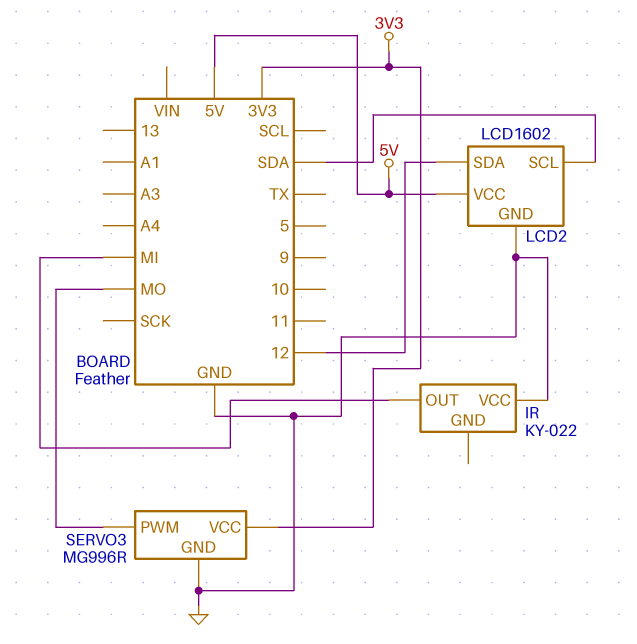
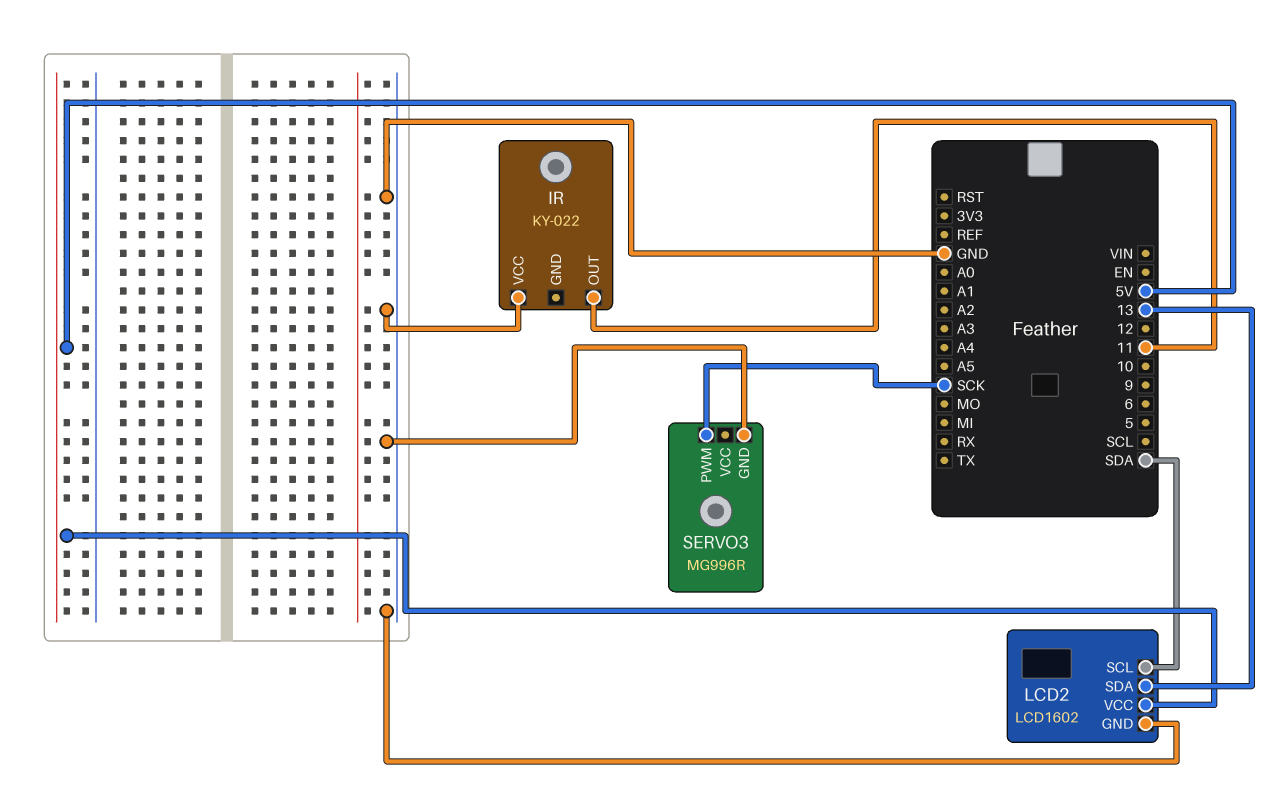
IR pin OUT: MI -> 11
LCD2 pin SDA: 12 -> 13
SERVO3 pin PWM: MO -> SCK
SERVO3 pin VCC: 3V3 -> none

